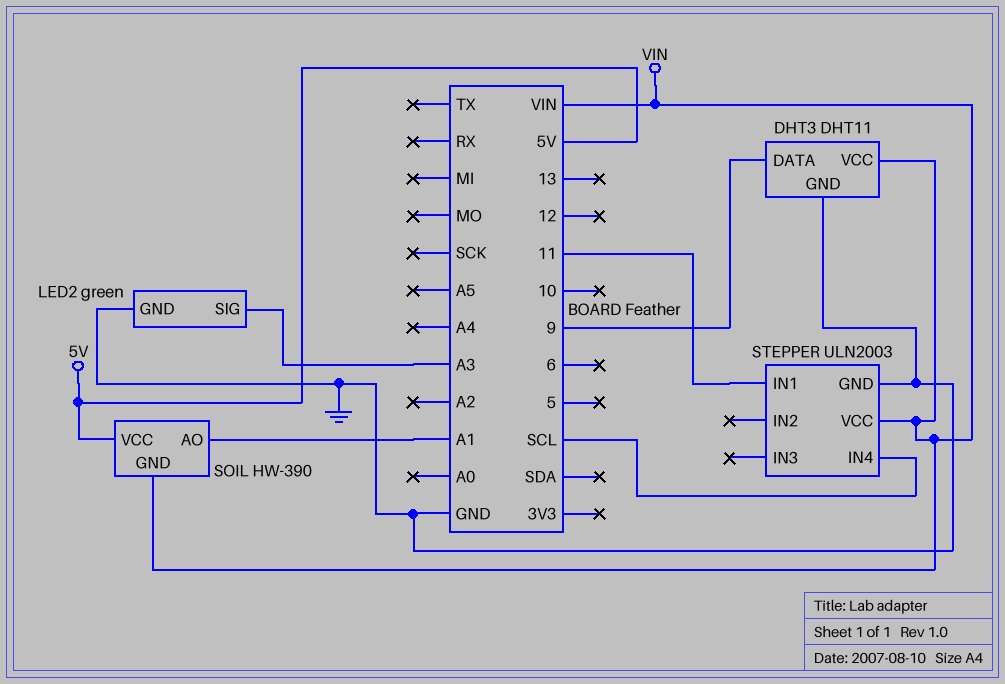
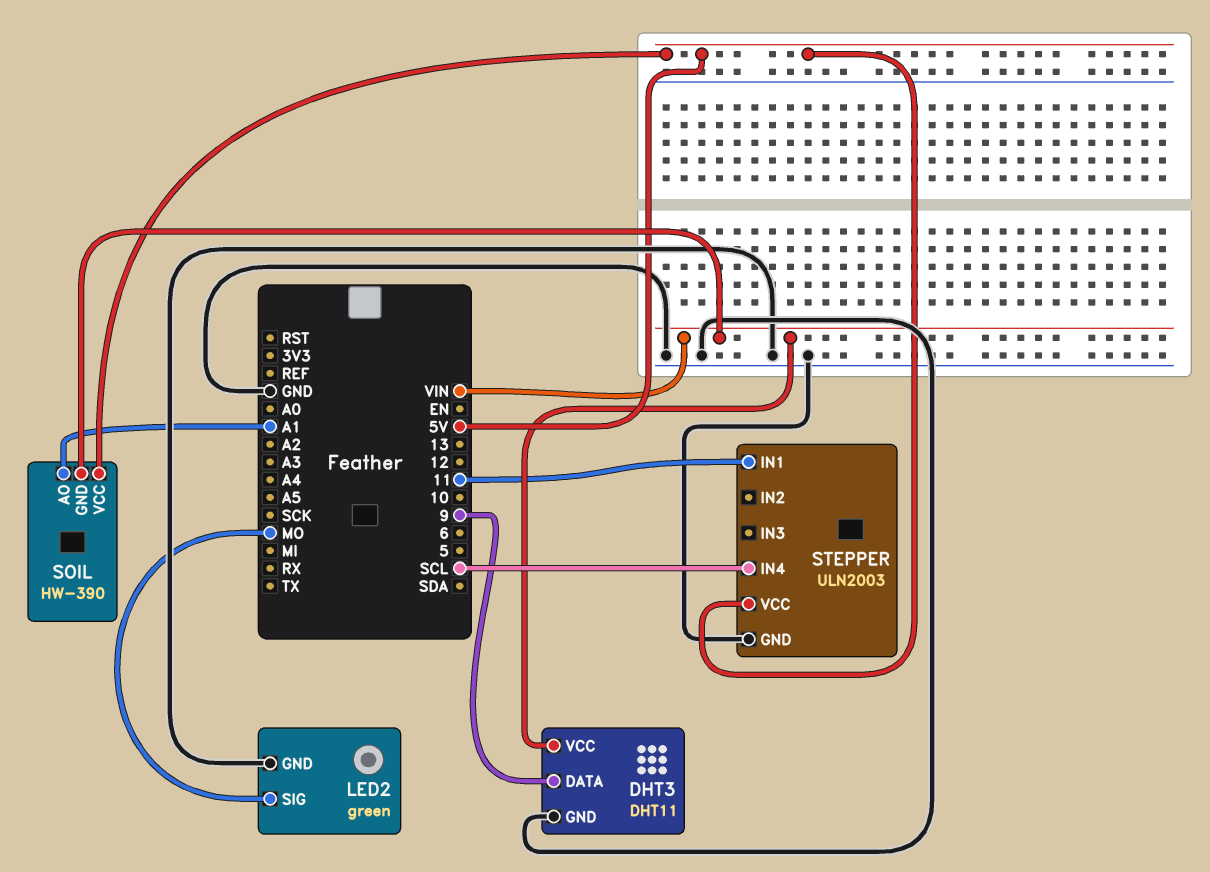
LED2 pin SIG: A3 -> MO
STEPPER pin VCC: VIN -> 5V

